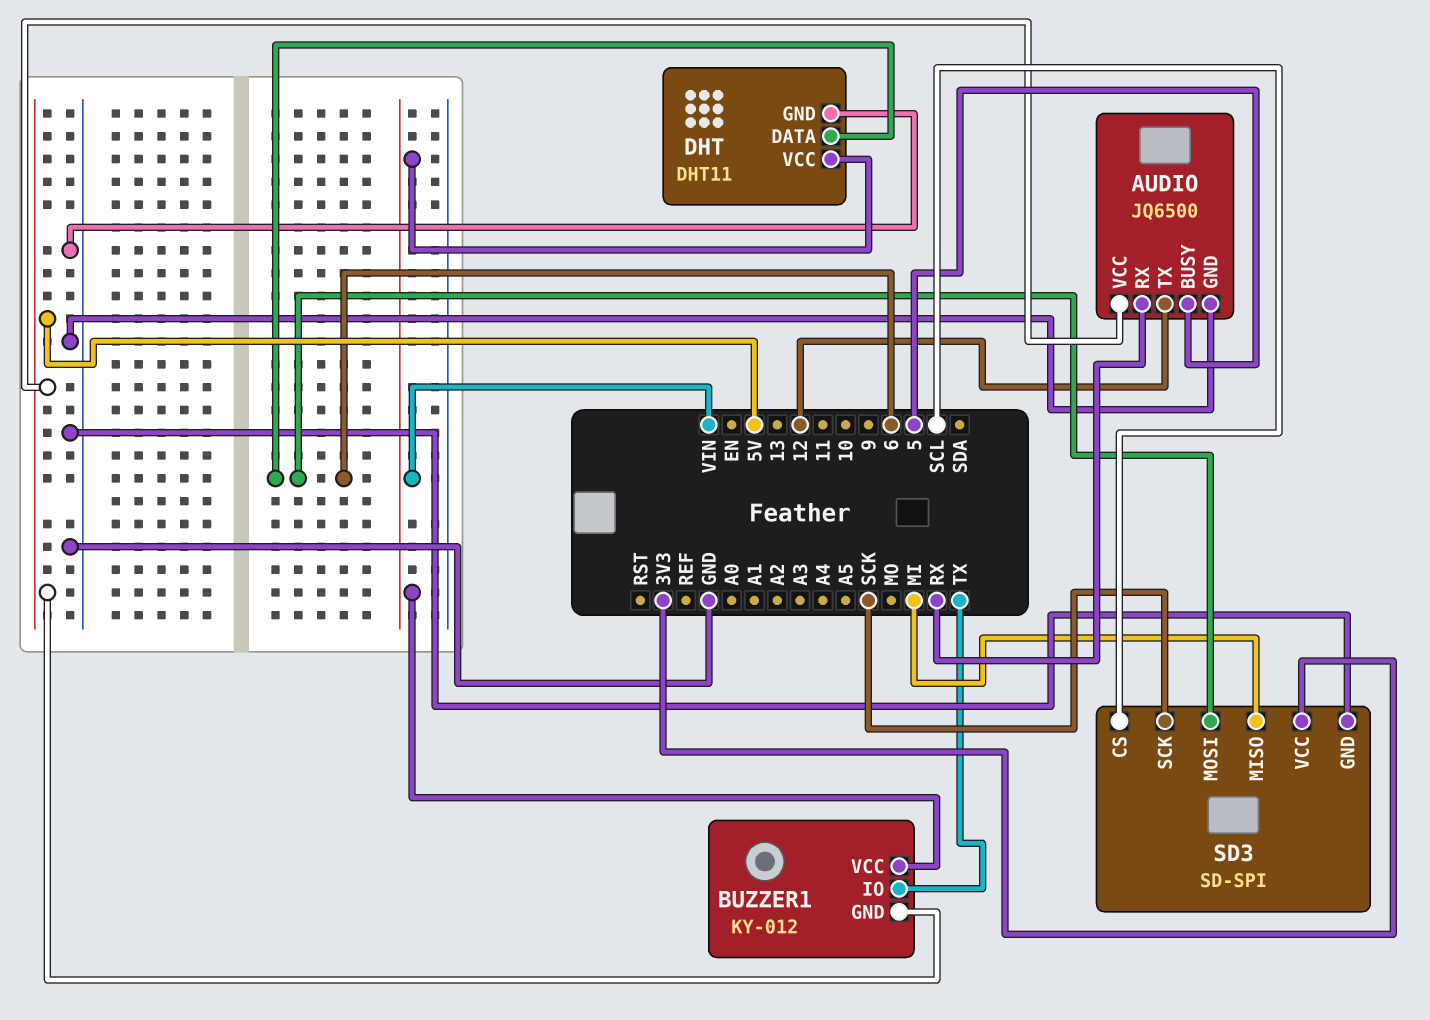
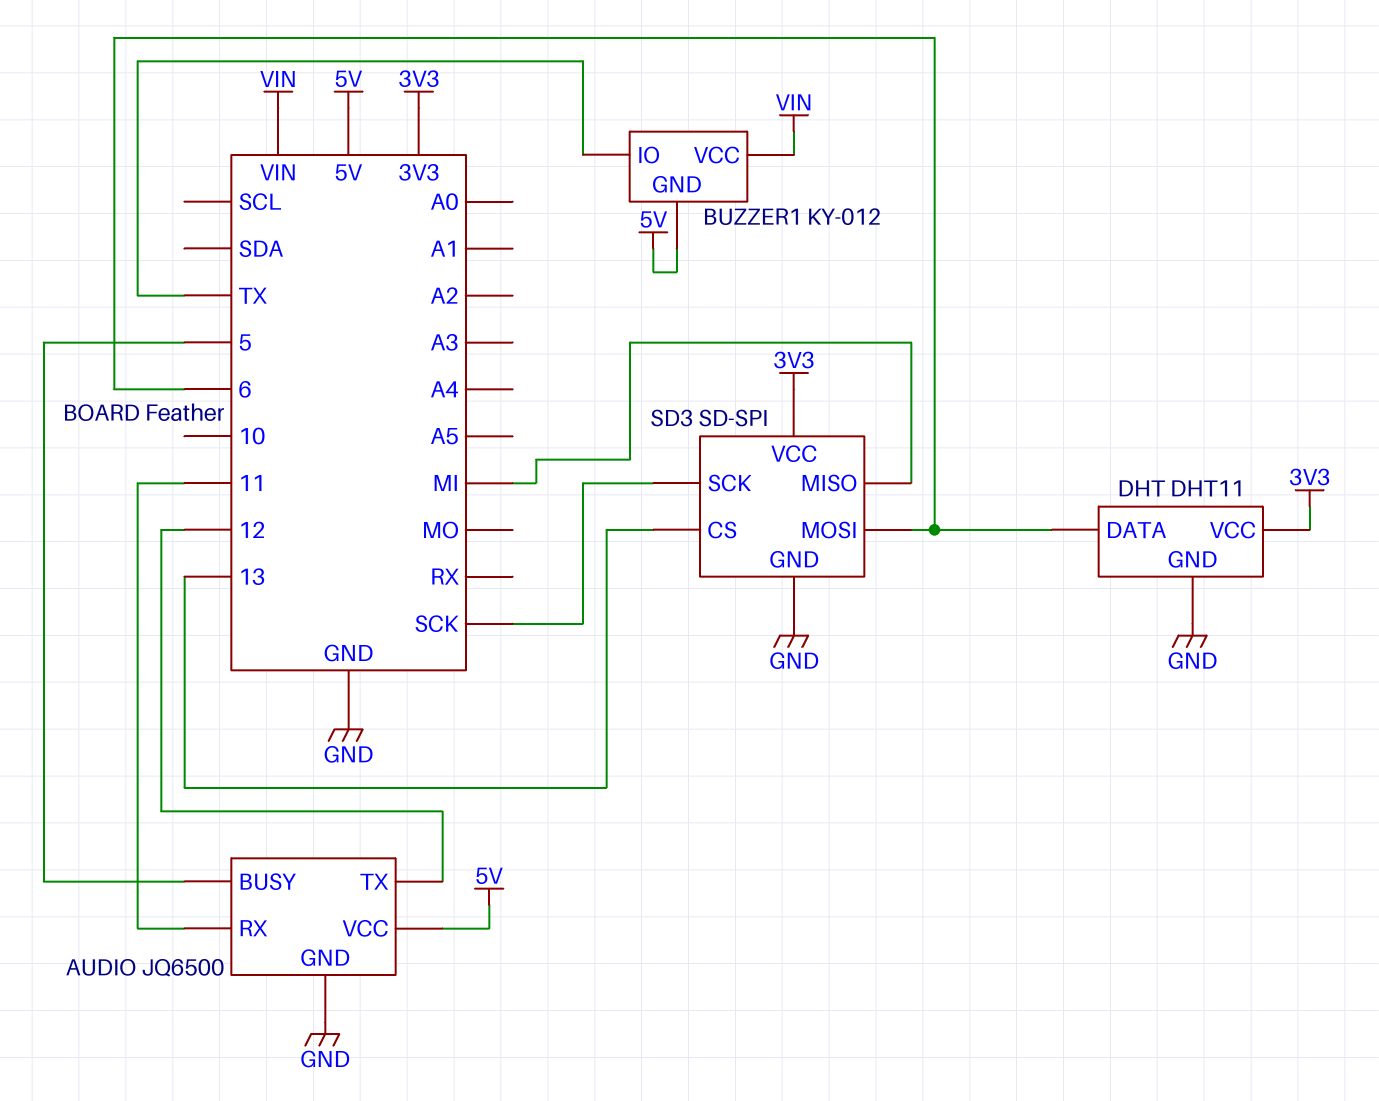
AUDIO pin RX: RX -> 11
DHT pin VCC: VIN -> 3V3
SD3 pin CS: SCL -> 13

